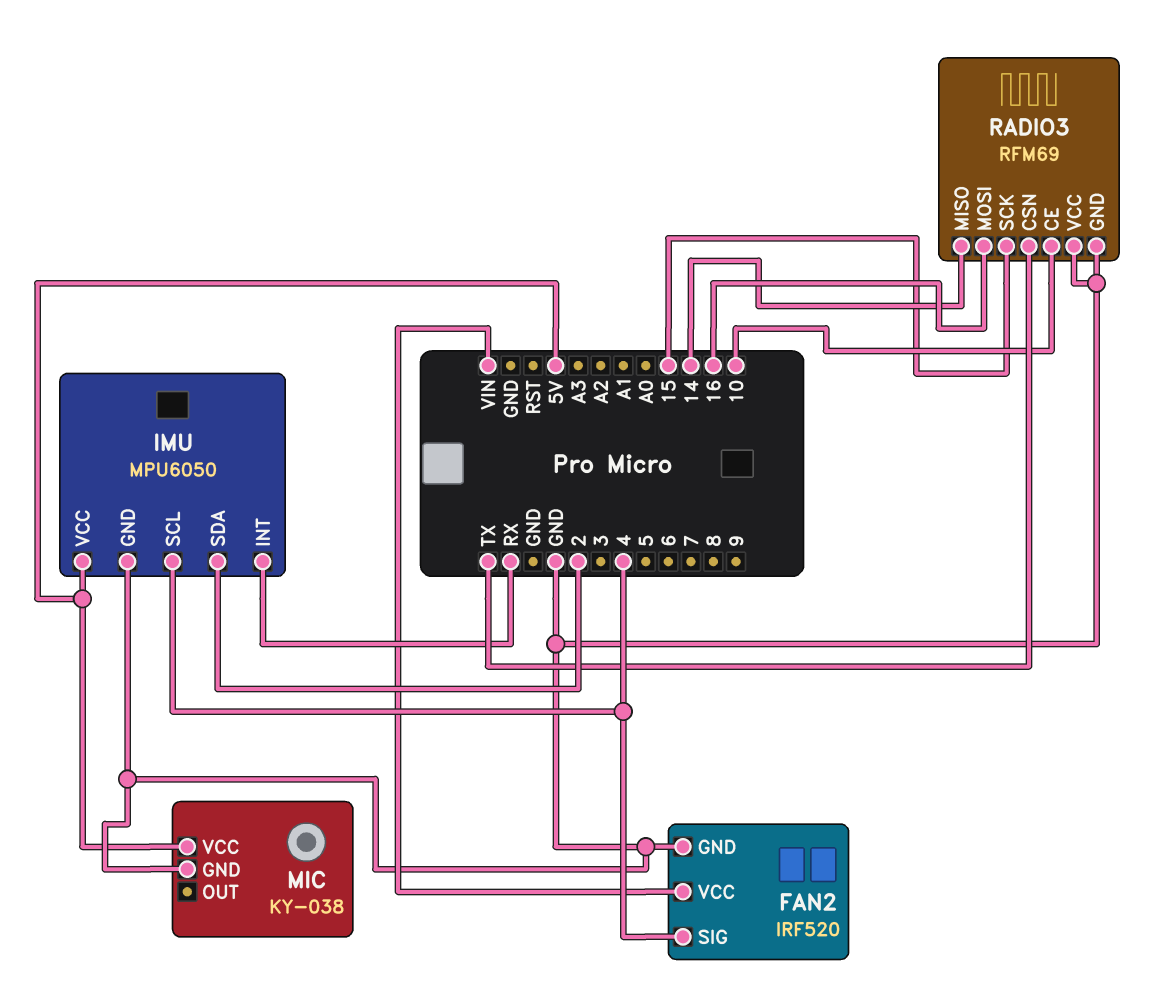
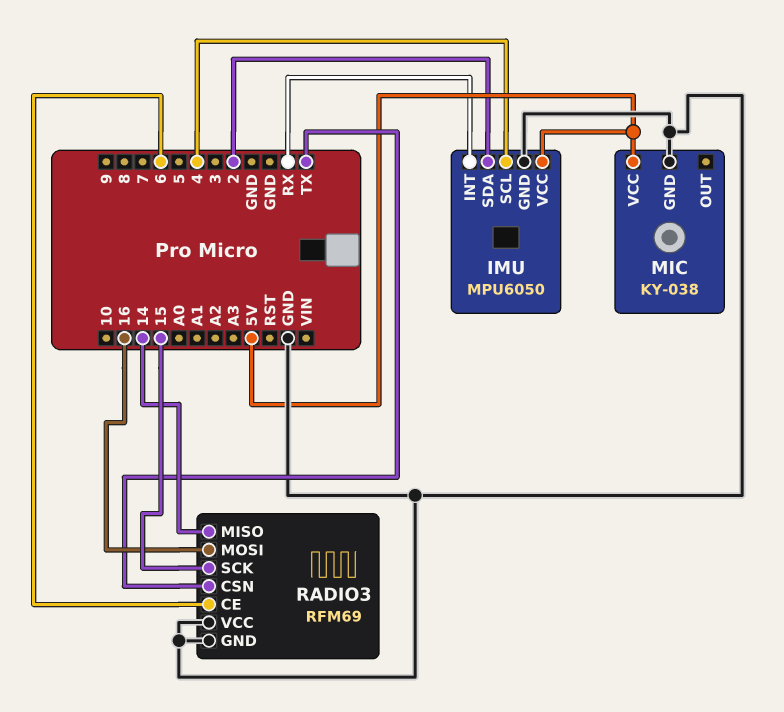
FAN2: IRF520 -> none
FAN2 pin GND: GND -> none
FAN2 pin SIG: 4 -> none
FAN2 pin VCC: VIN -> none
RADIO3 pin CE: 10 -> 6

